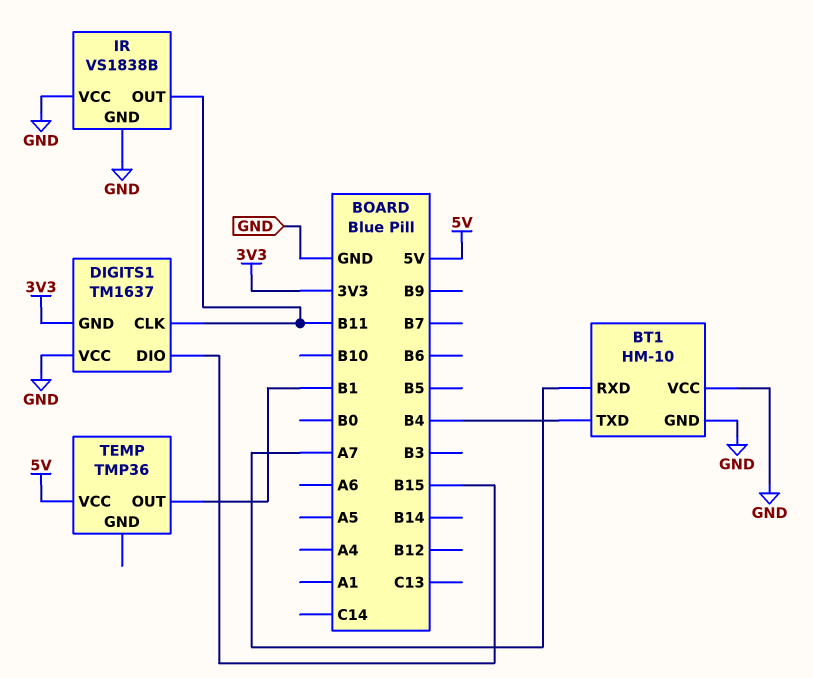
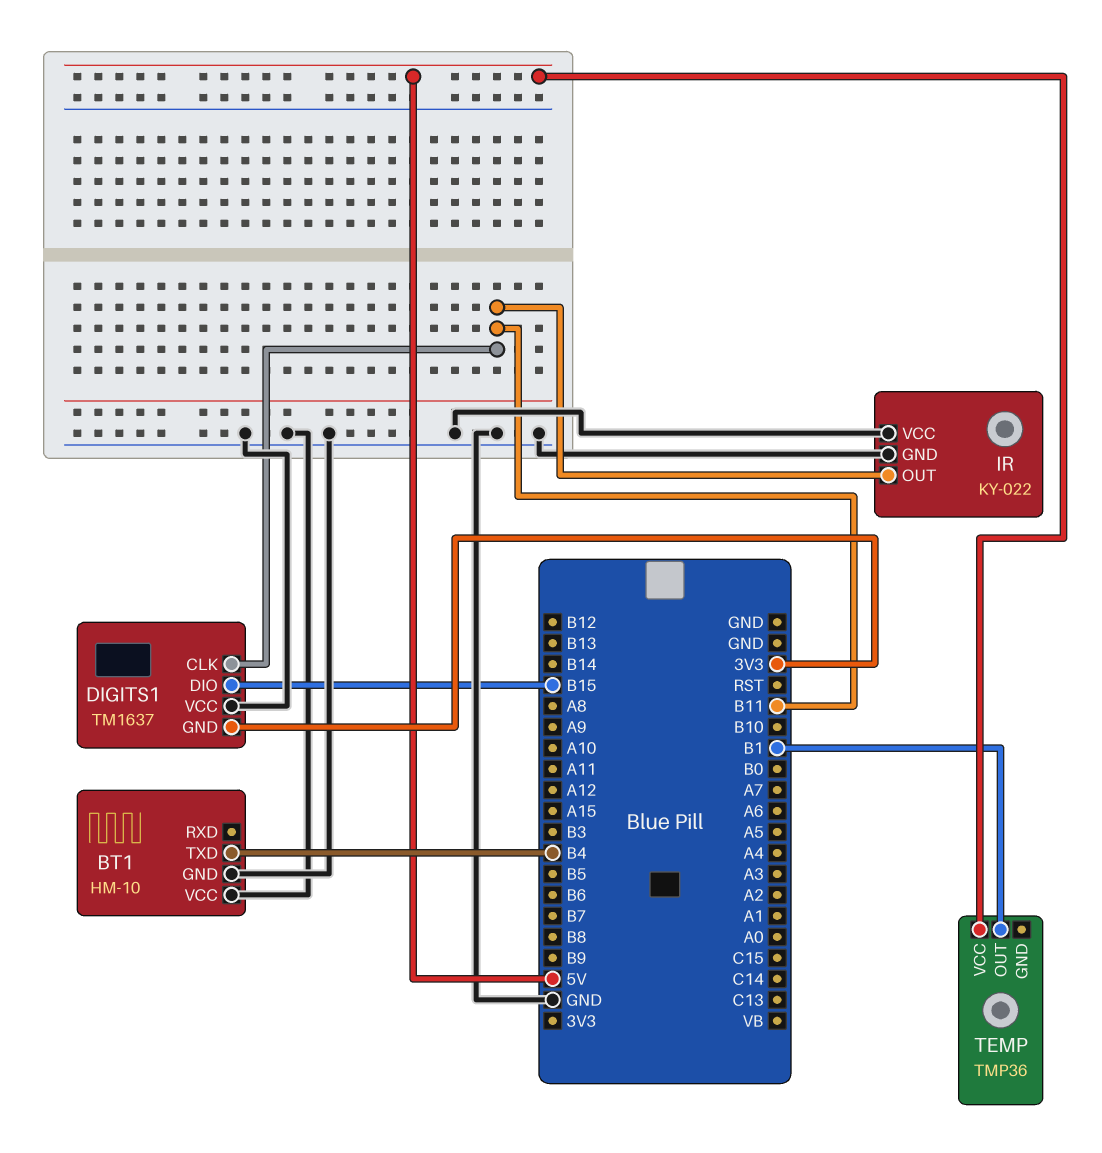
BT1 pin RXD: A7 -> none
IR: VS1838B -> KY-022

